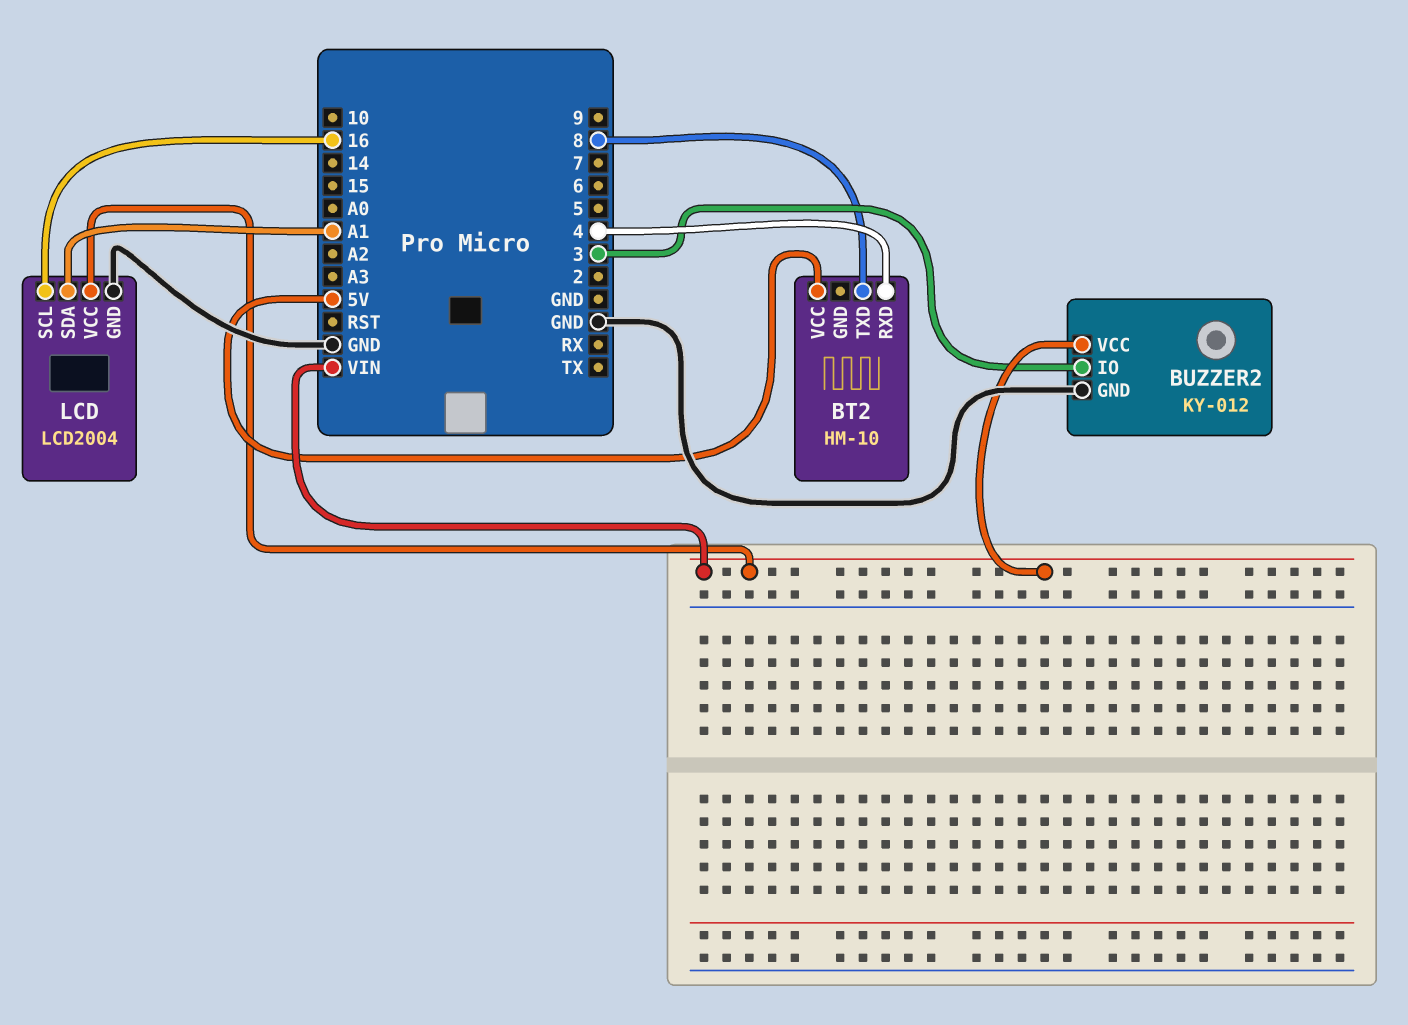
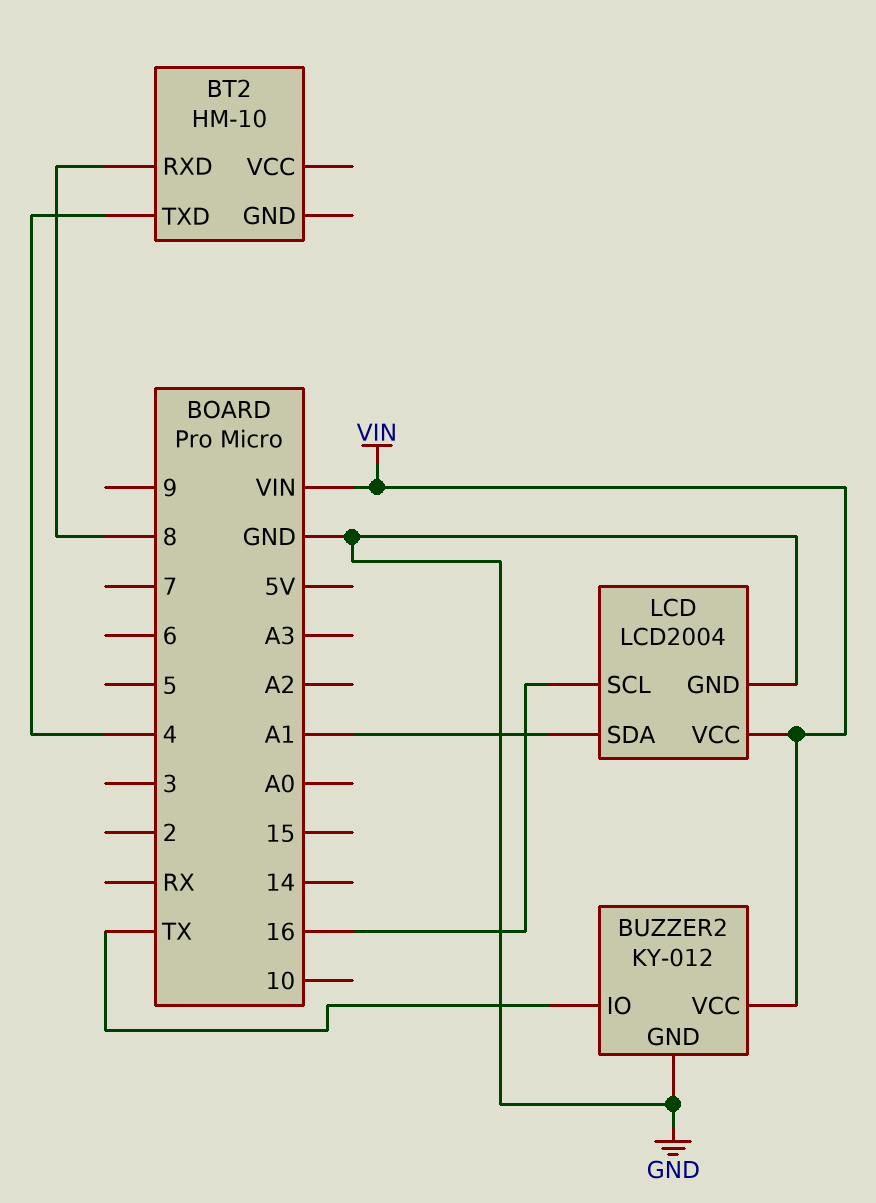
BT2 pin RXD: 4 -> 8
BT2 pin TXD: 8 -> 4
BT2 pin VCC: 5V -> none
BUZZER2 pin IO: 3 -> TX

